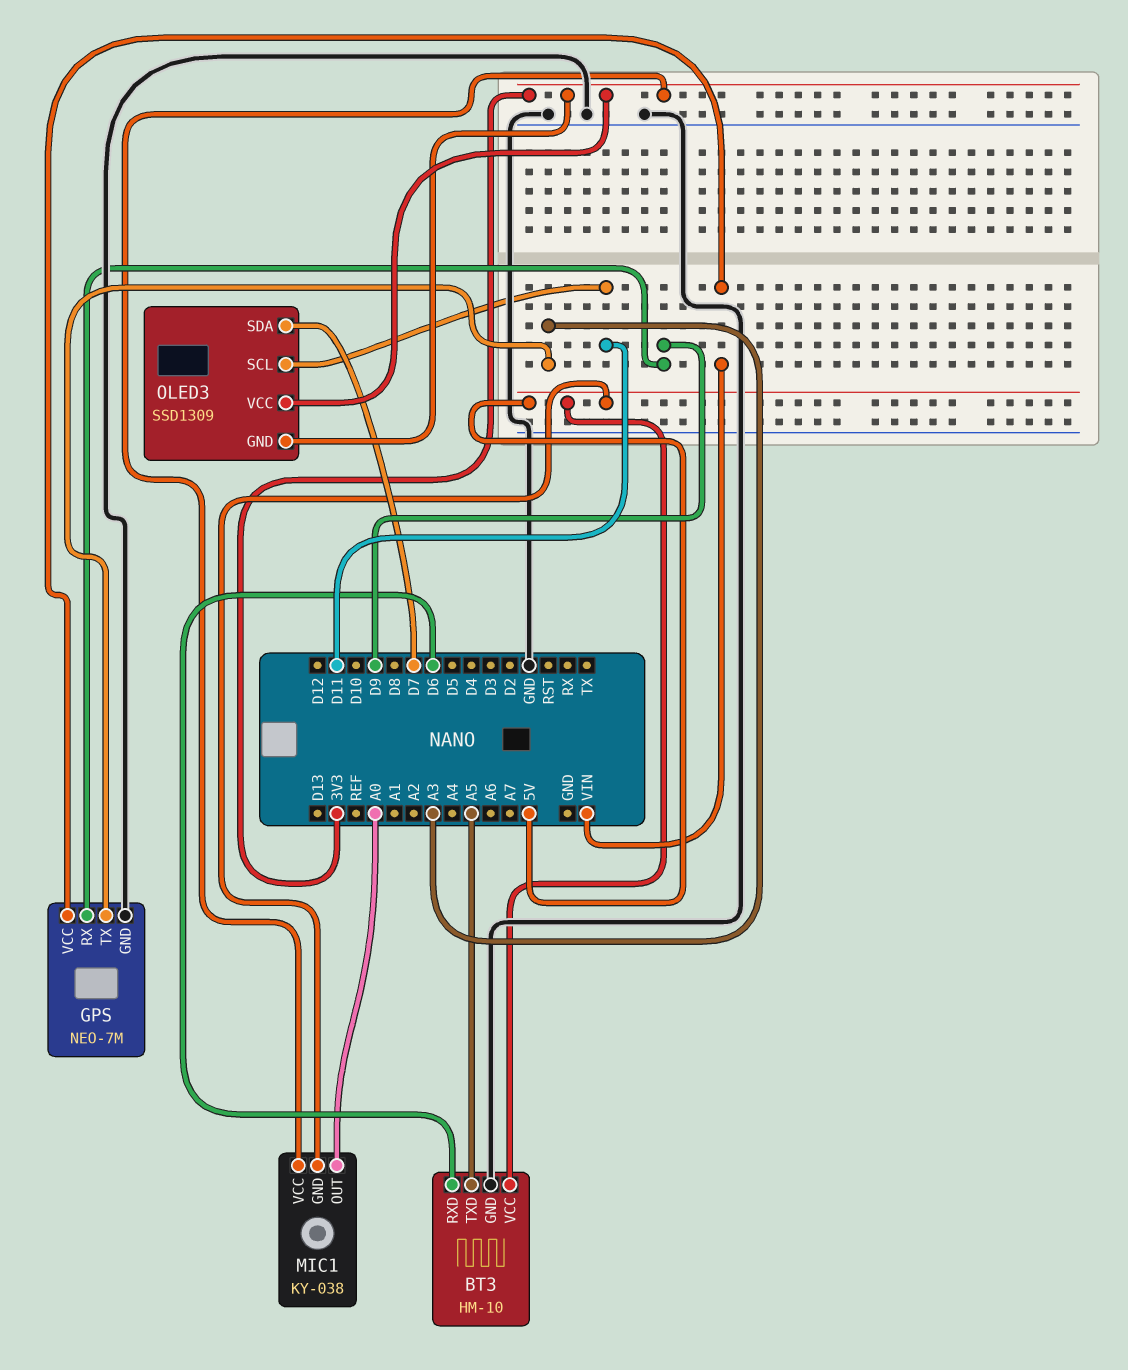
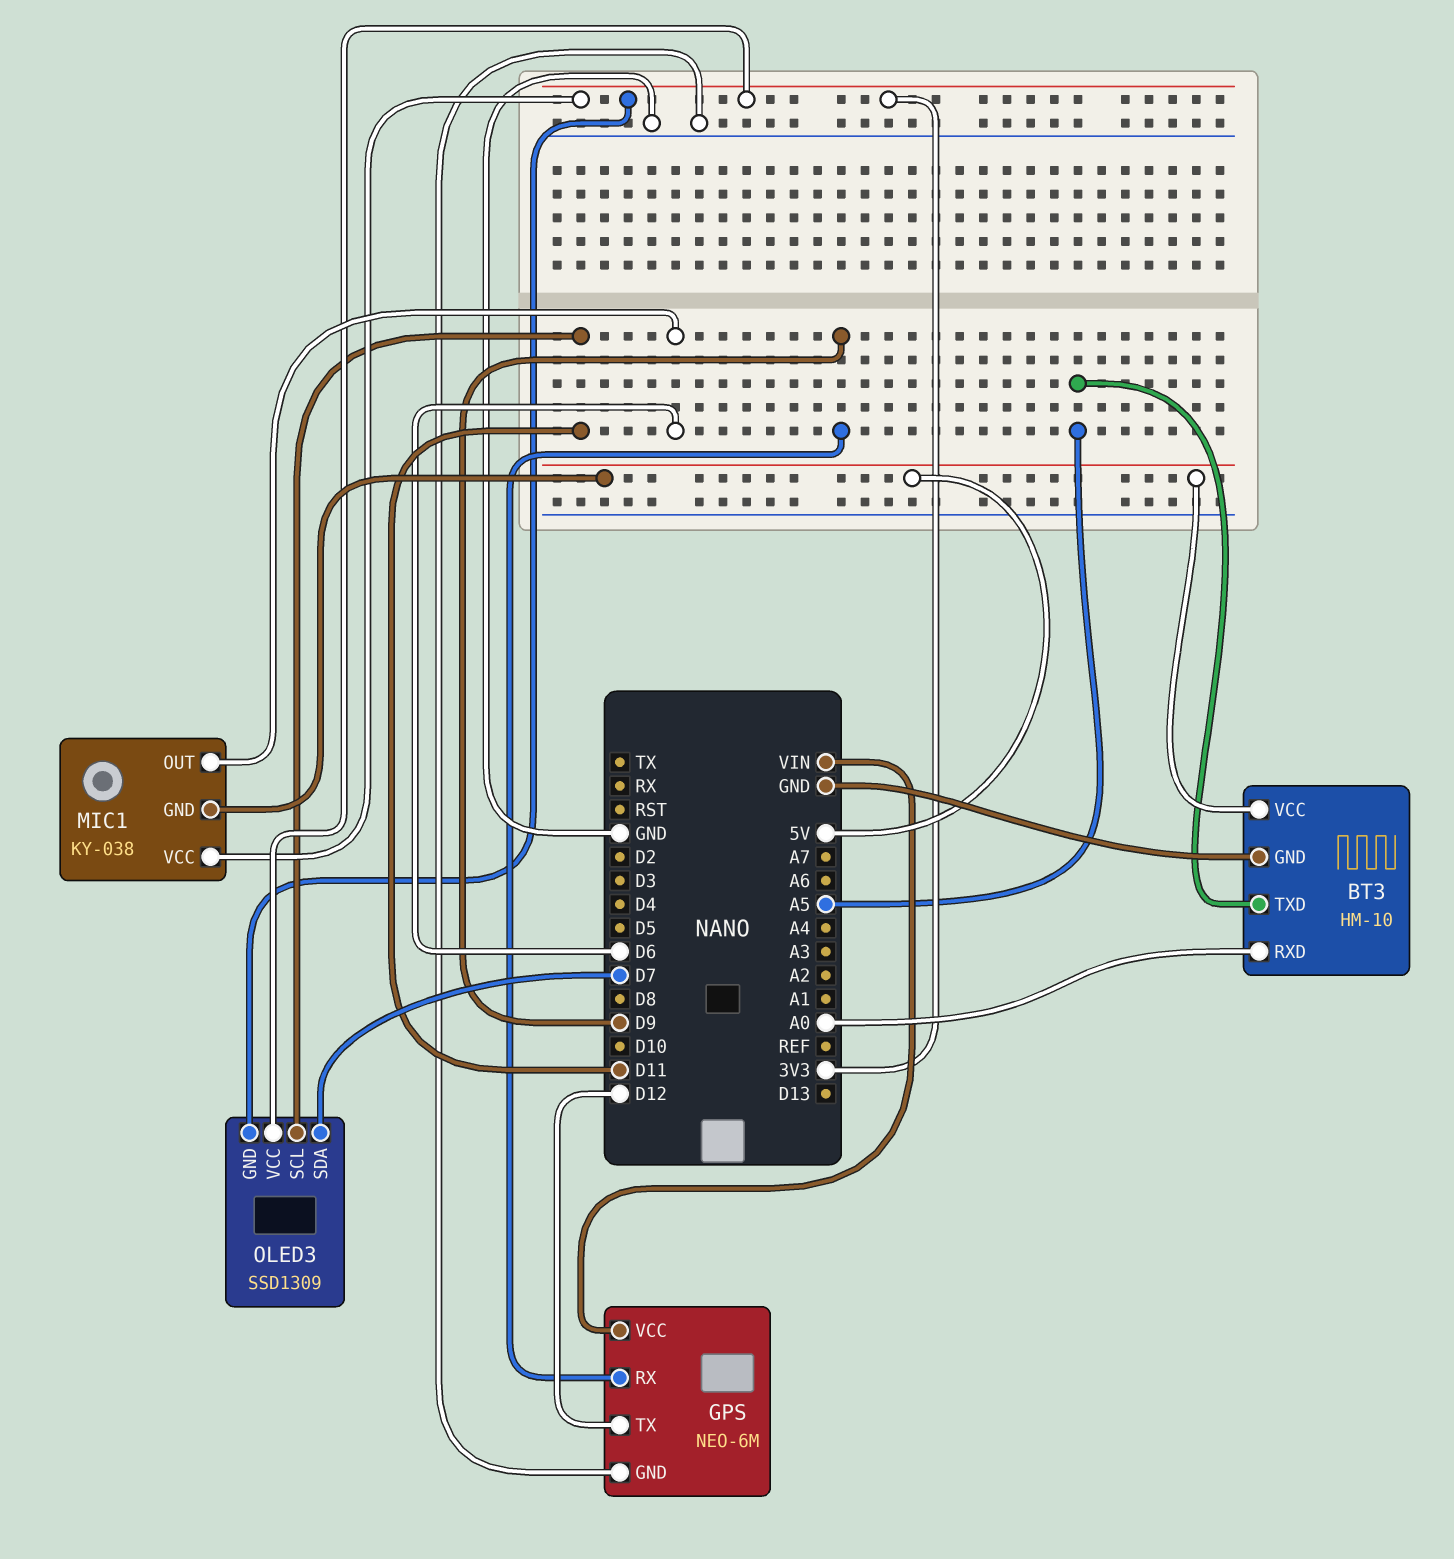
BT3 pin RXD: D6 -> A0
GPS: NEO-7M -> NEO-6M
GPS pin TX: A3 -> D12
MIC1 pin OUT: A0 -> D6

